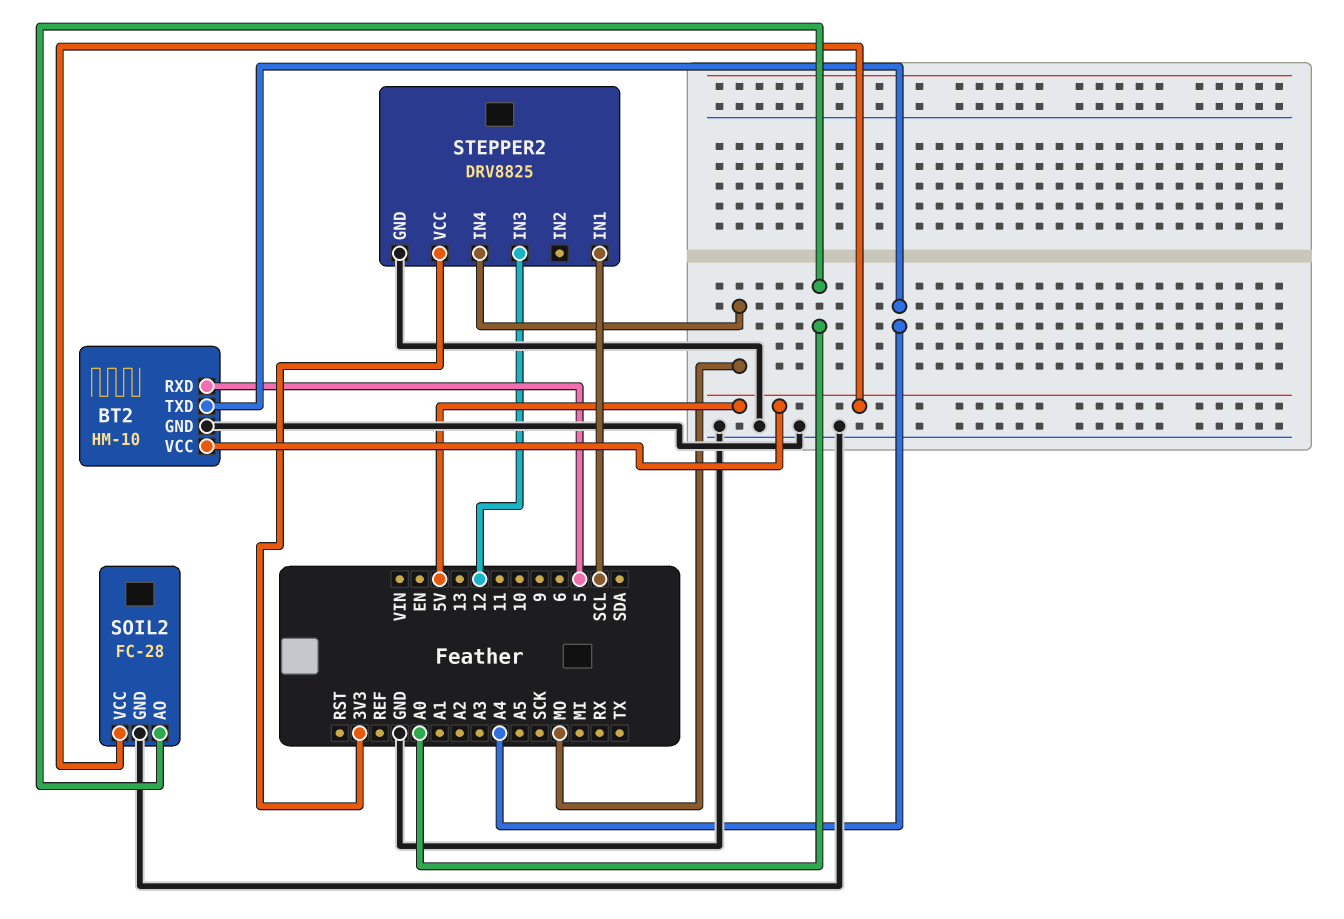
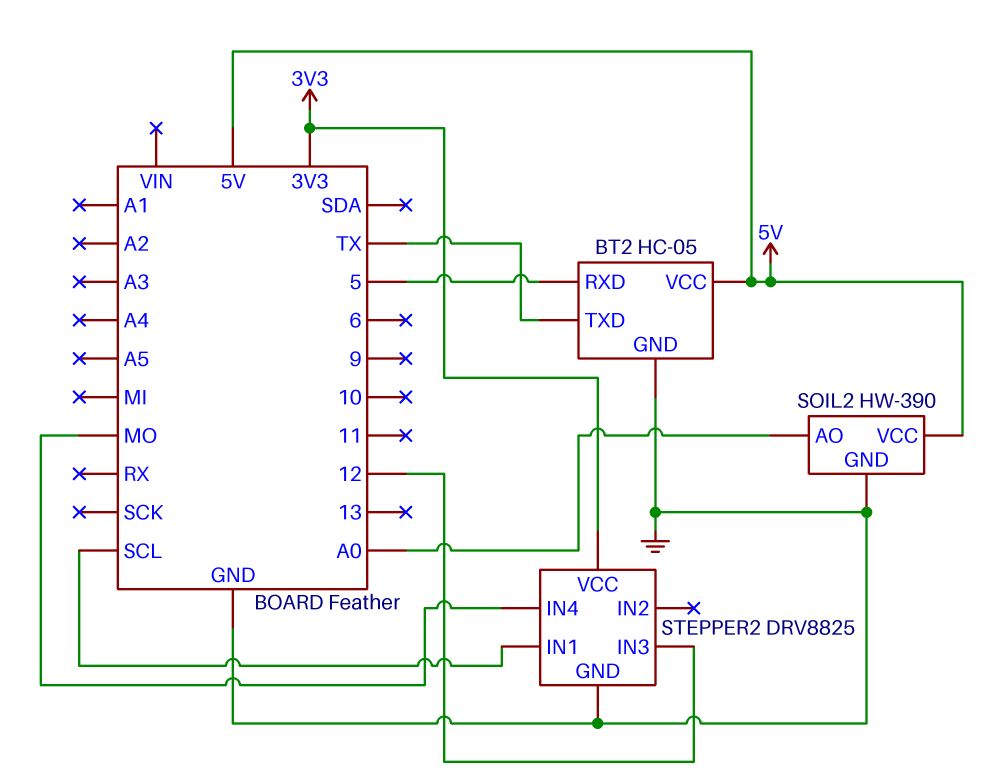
BT2: HM-10 -> HC-05
BT2 pin TXD: A4 -> TX
SOIL2: FC-28 -> HW-390

